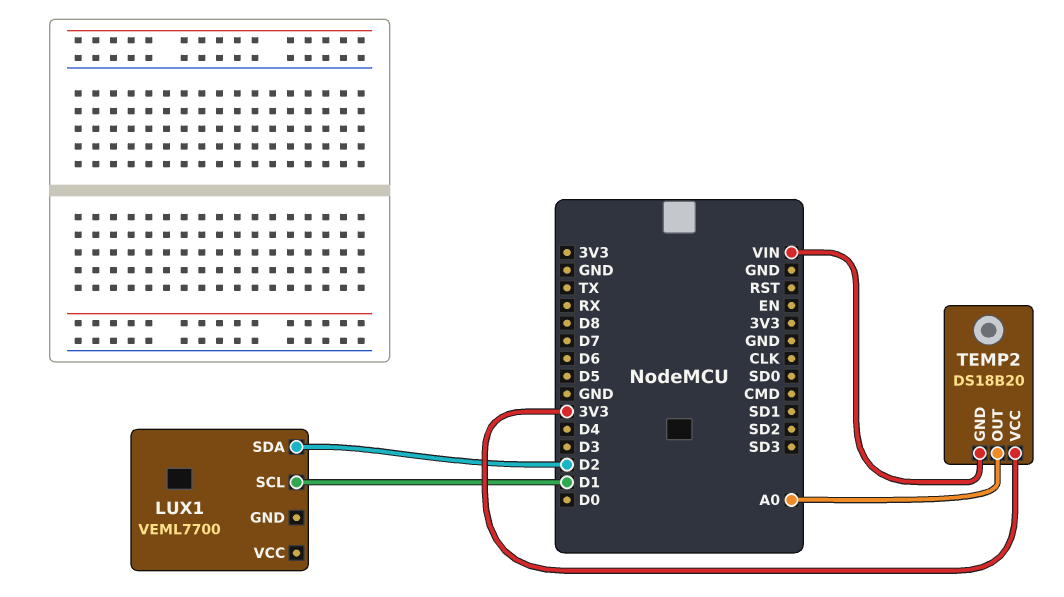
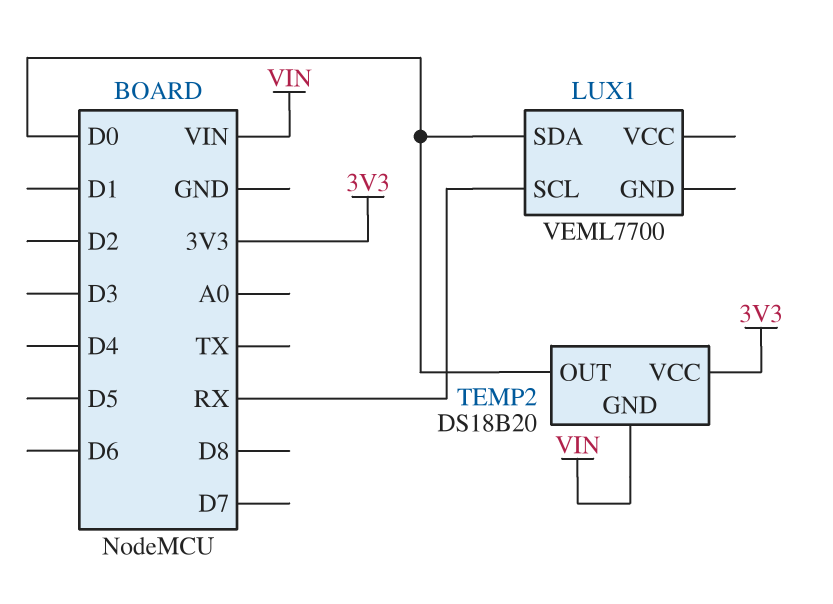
LUX1 pin SCL: D1 -> RX
LUX1 pin SDA: D2 -> D0
TEMP2 pin OUT: A0 -> D0

